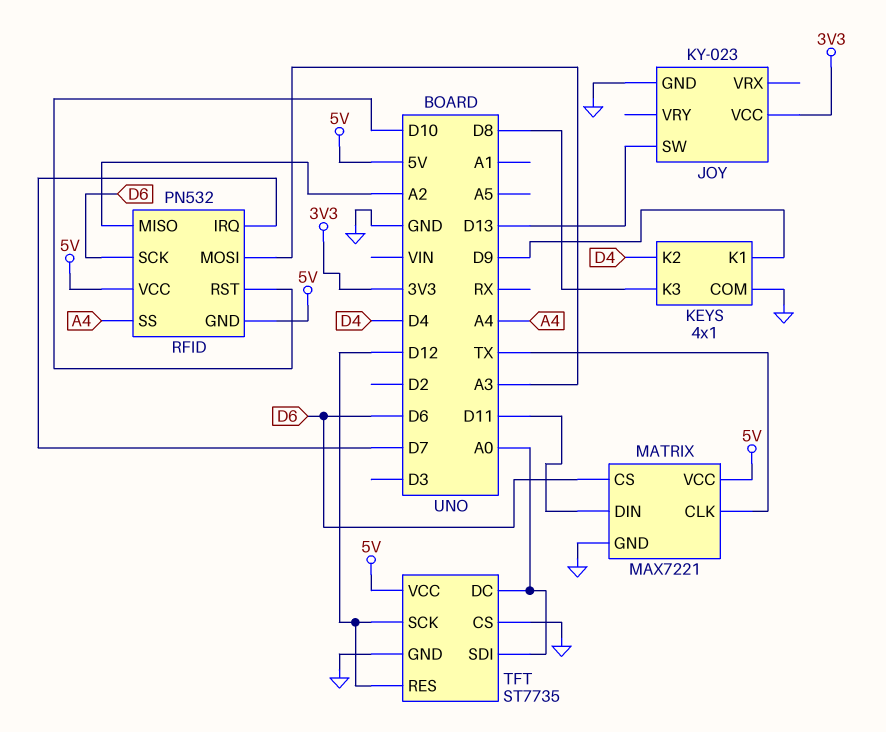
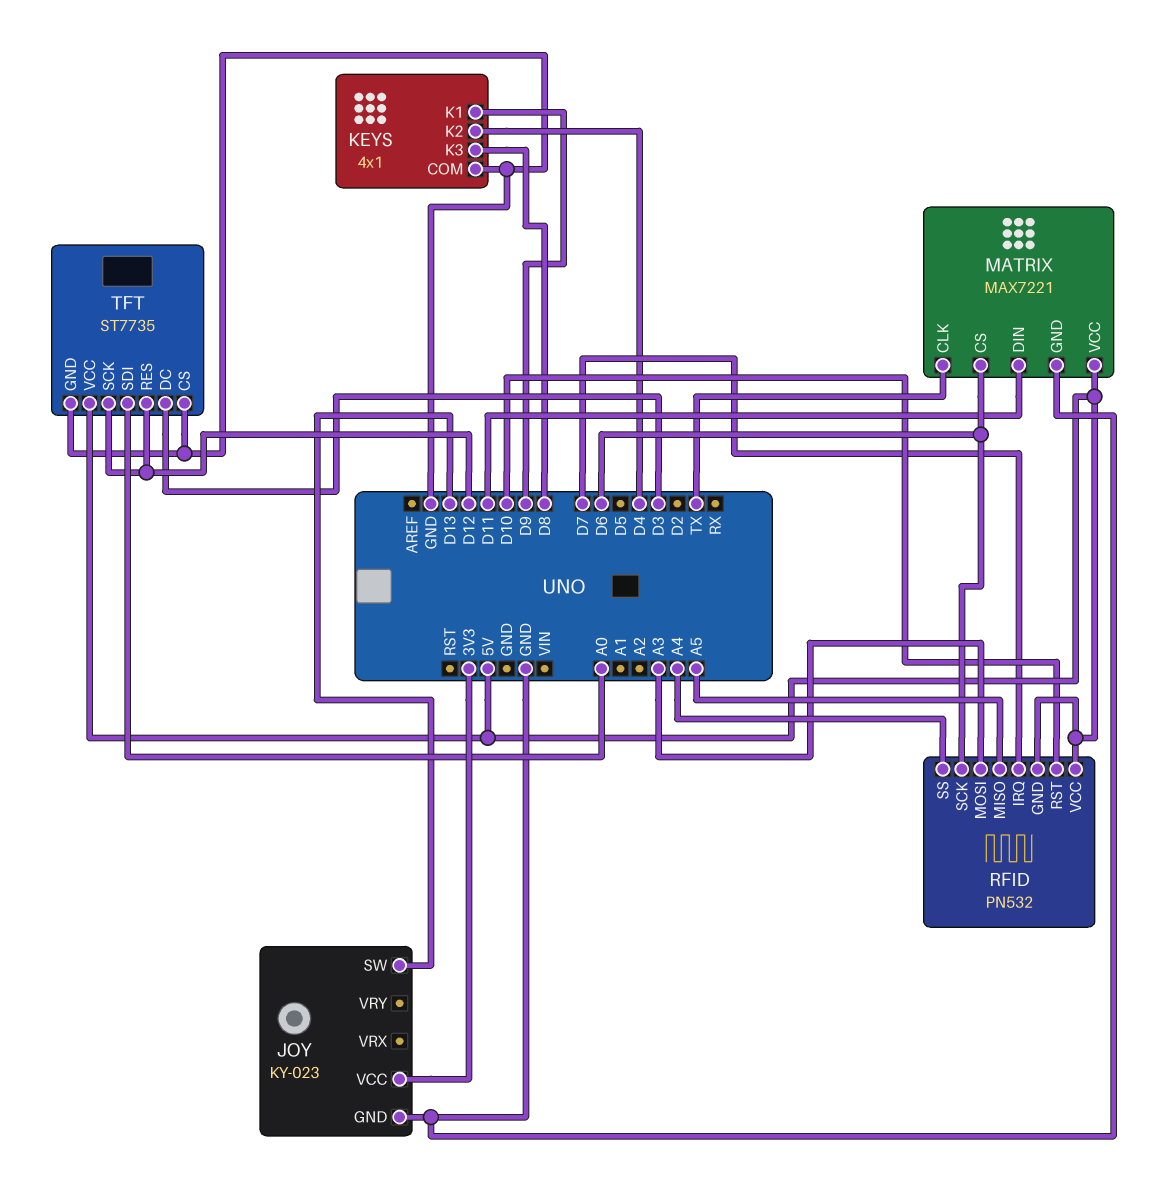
RFID pin MISO: A2 -> A5
TFT pin DC: A0 -> D3

